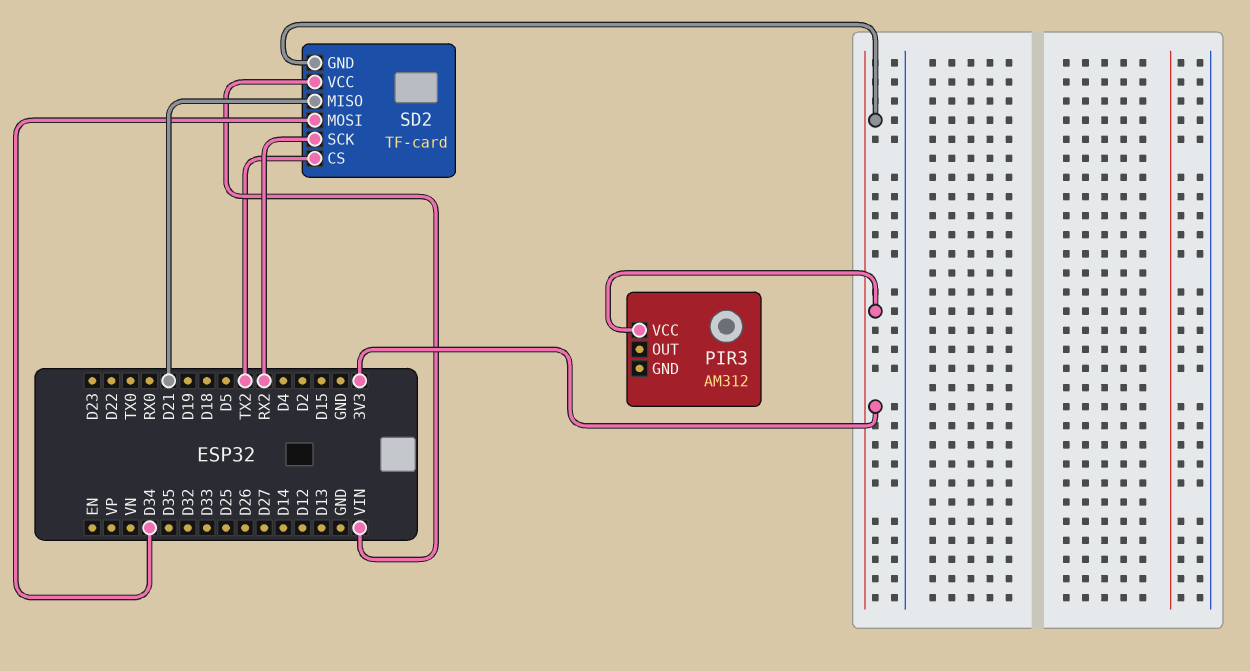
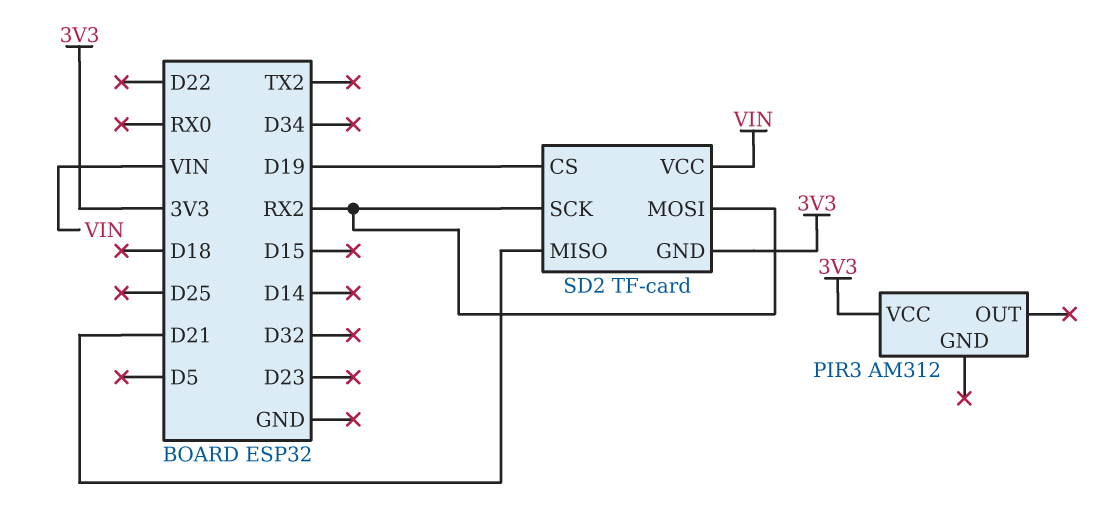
SD2 pin CS: TX2 -> D19
SD2 pin MOSI: D34 -> RX2

